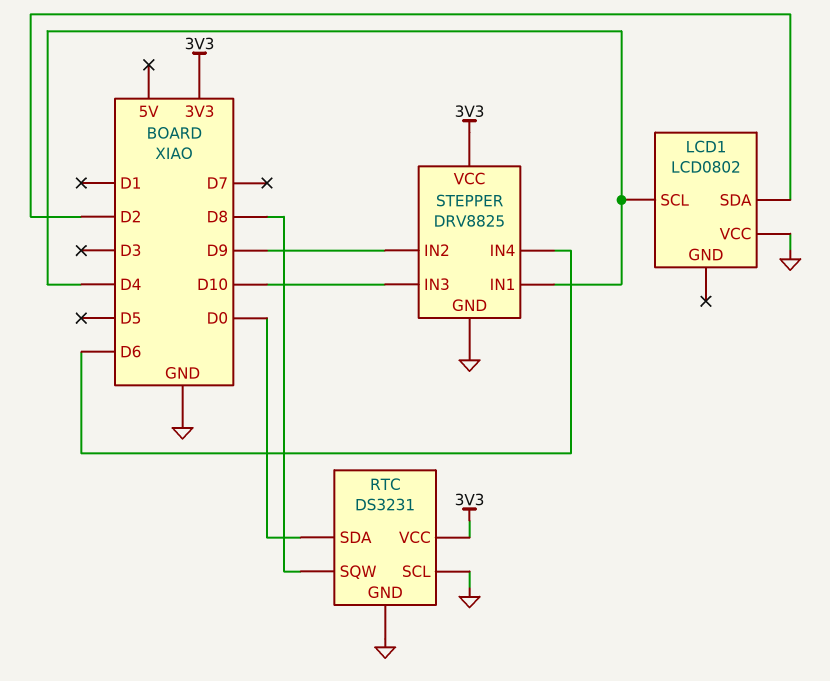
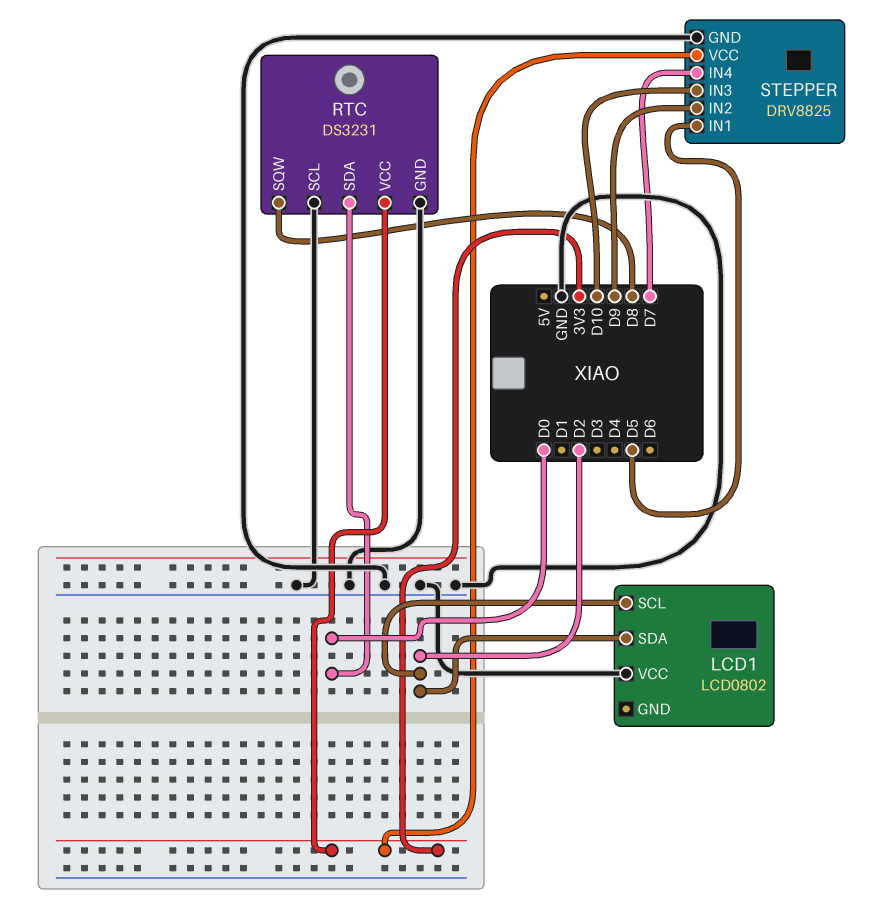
LCD1 pin SCL: D4 -> D2
STEPPER pin IN1: D4 -> D5
STEPPER pin IN4: D6 -> D7

